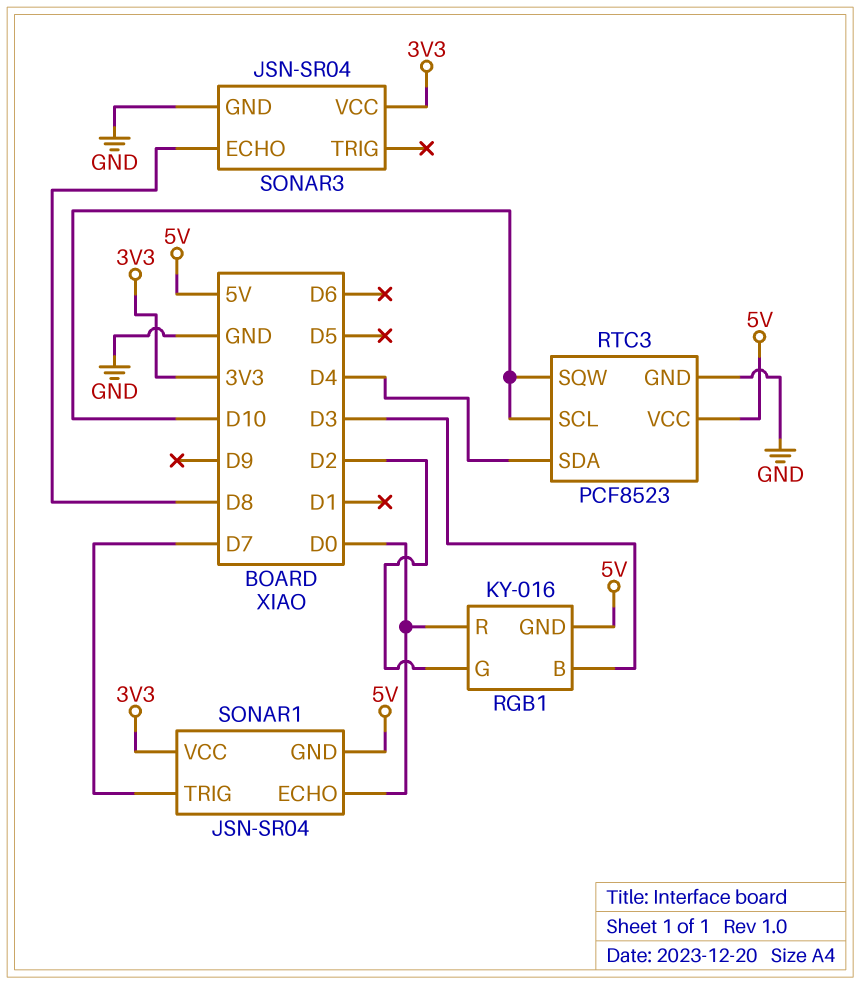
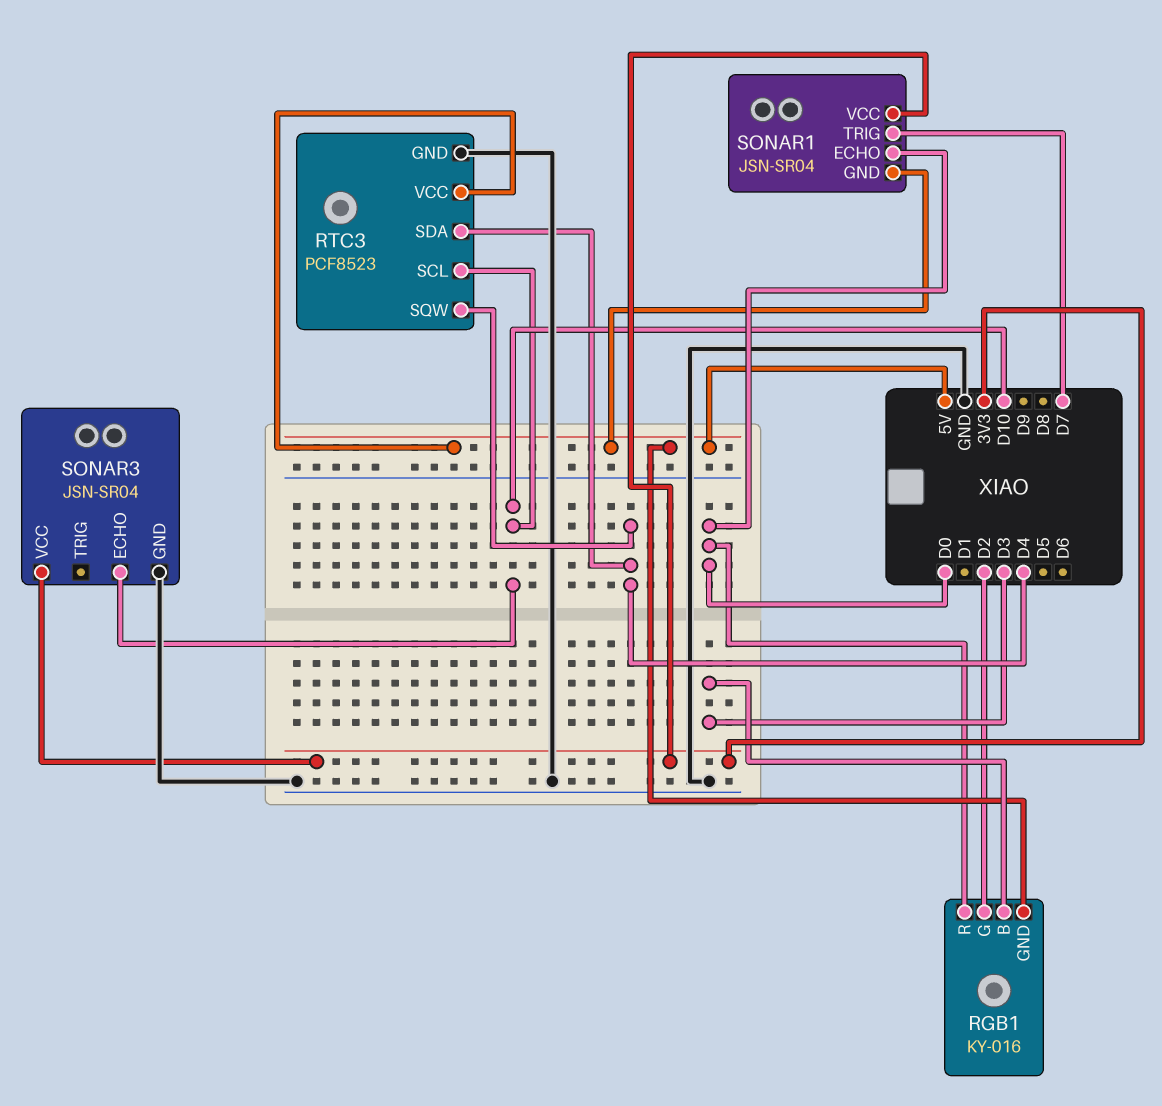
RTC3 pin SQW: D10 -> D4
SONAR3 pin ECHO: D8 -> D10

